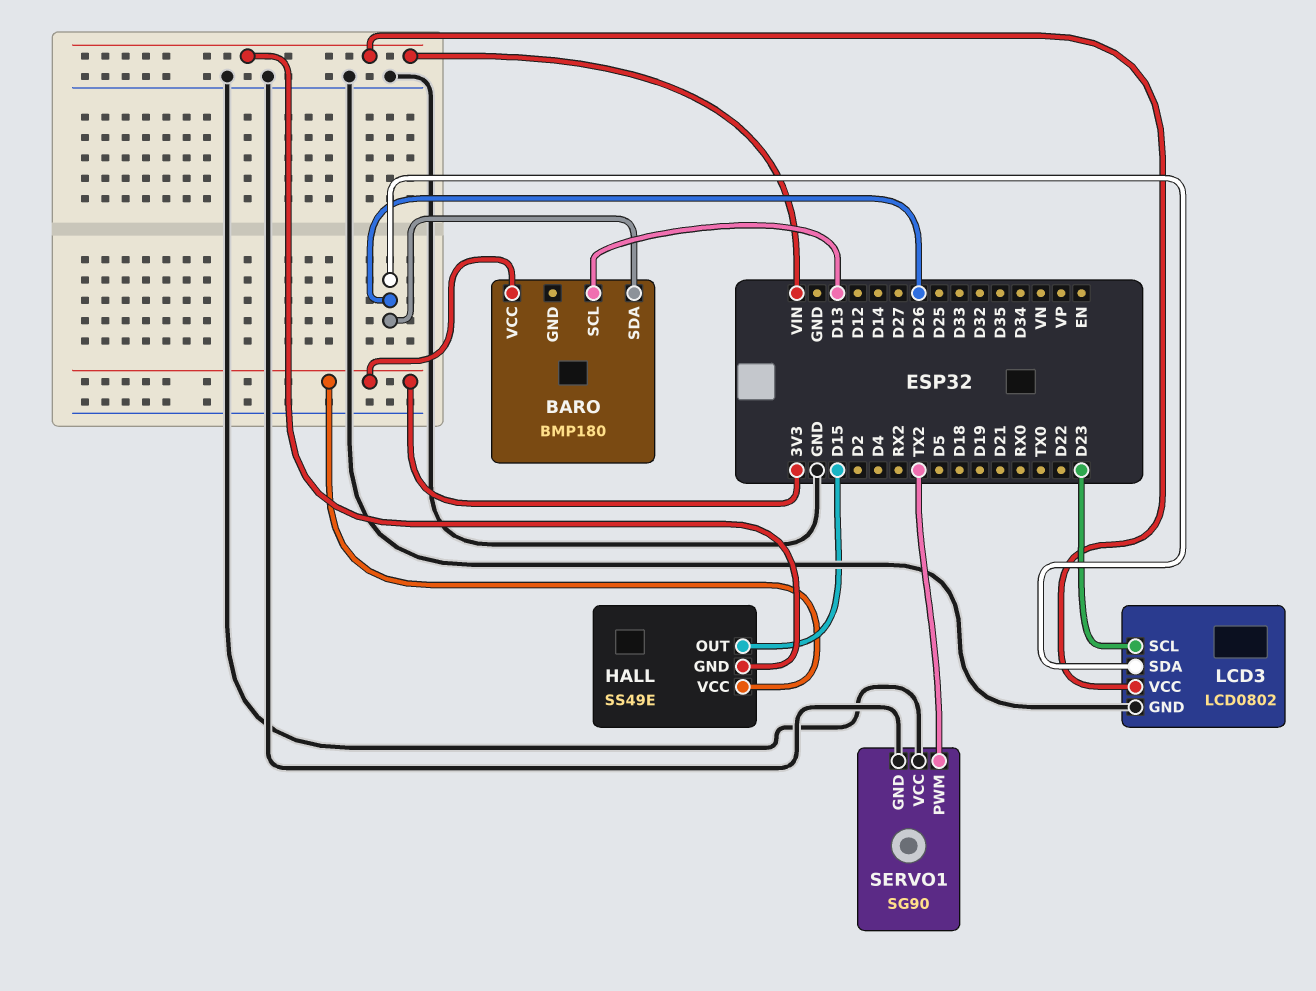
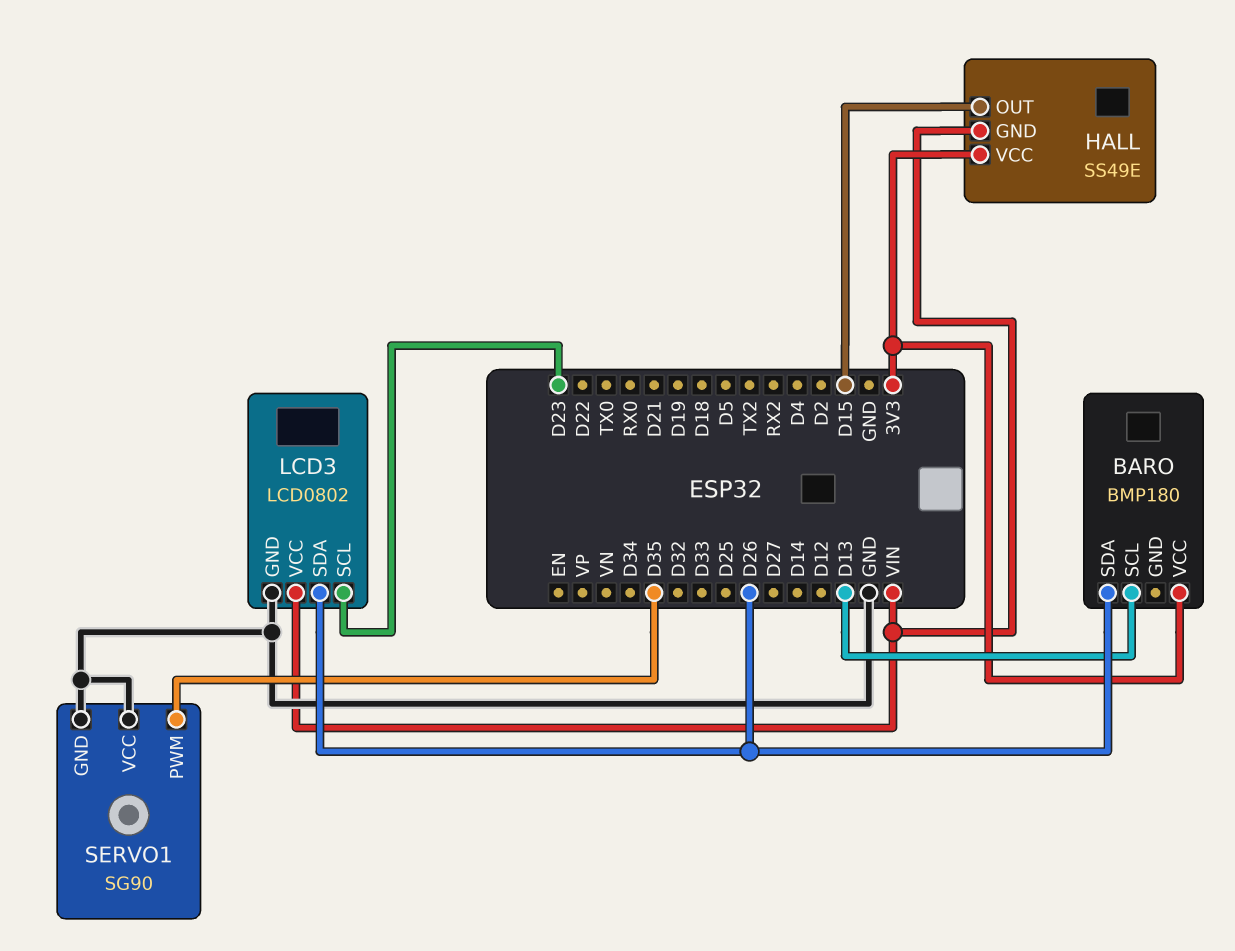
SERVO1 pin PWM: TX2 -> D35

